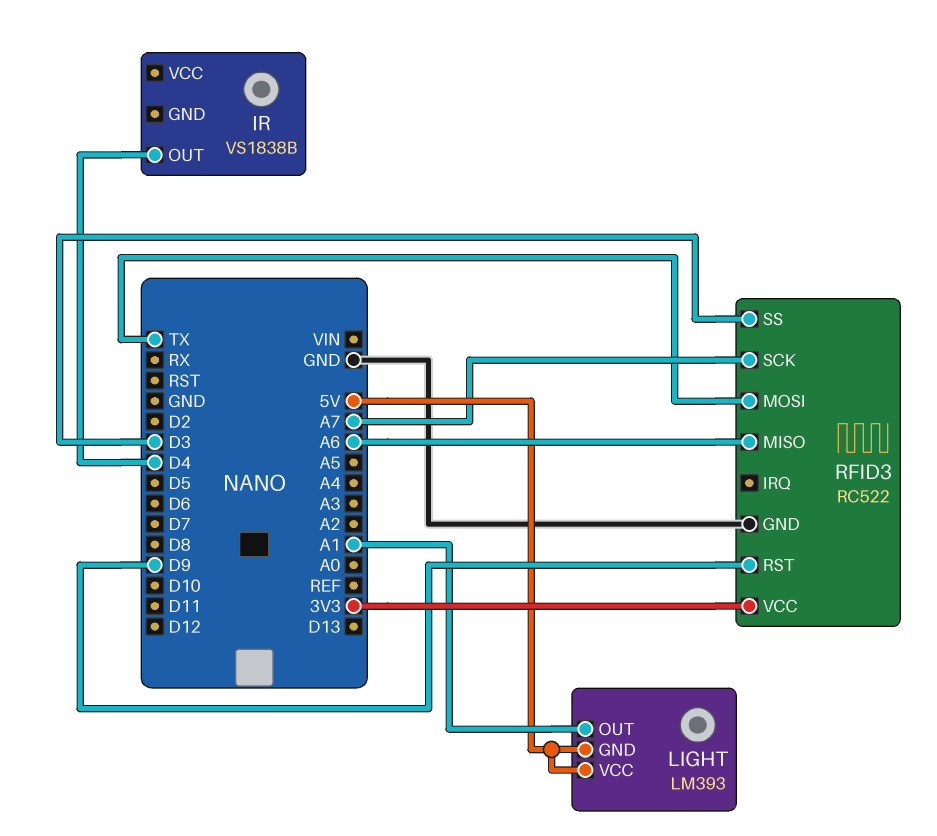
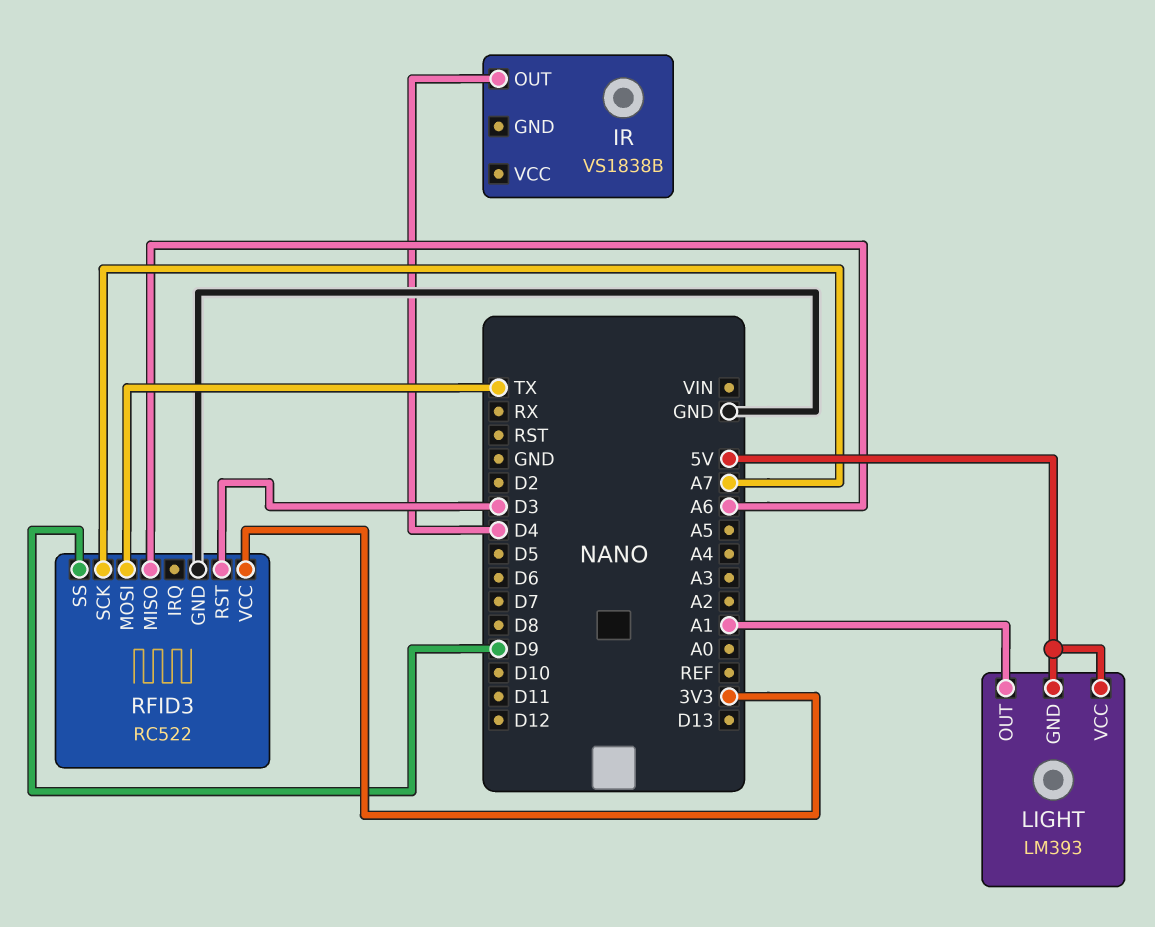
RFID3 pin RST: D9 -> D3
RFID3 pin SS: D3 -> D9

